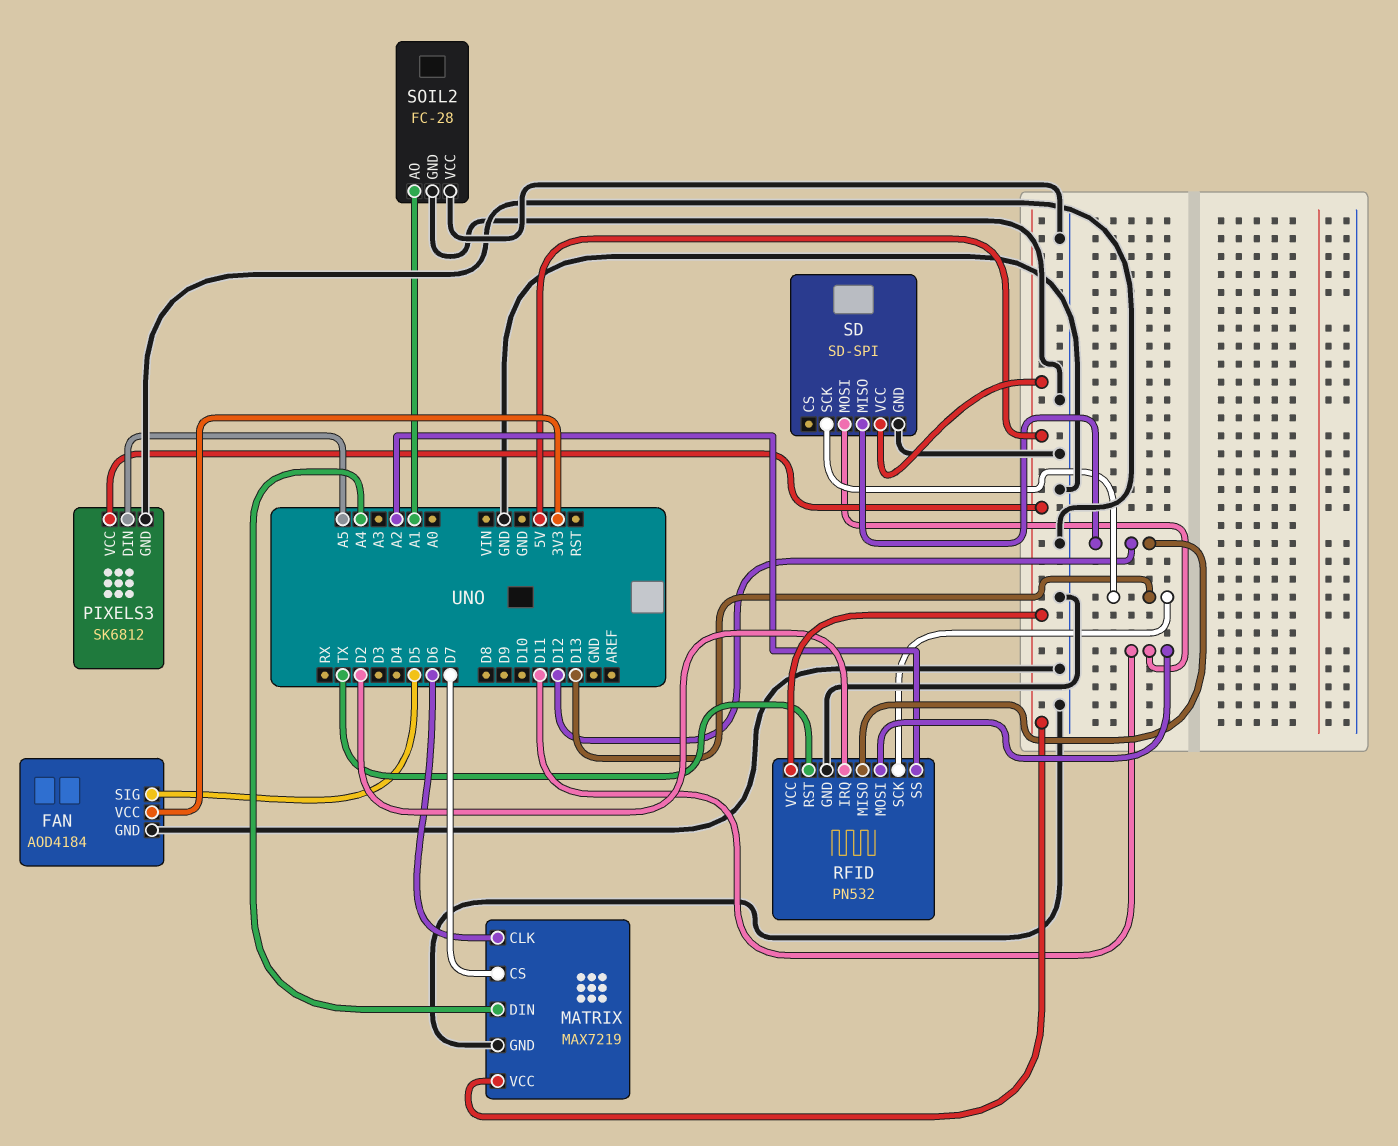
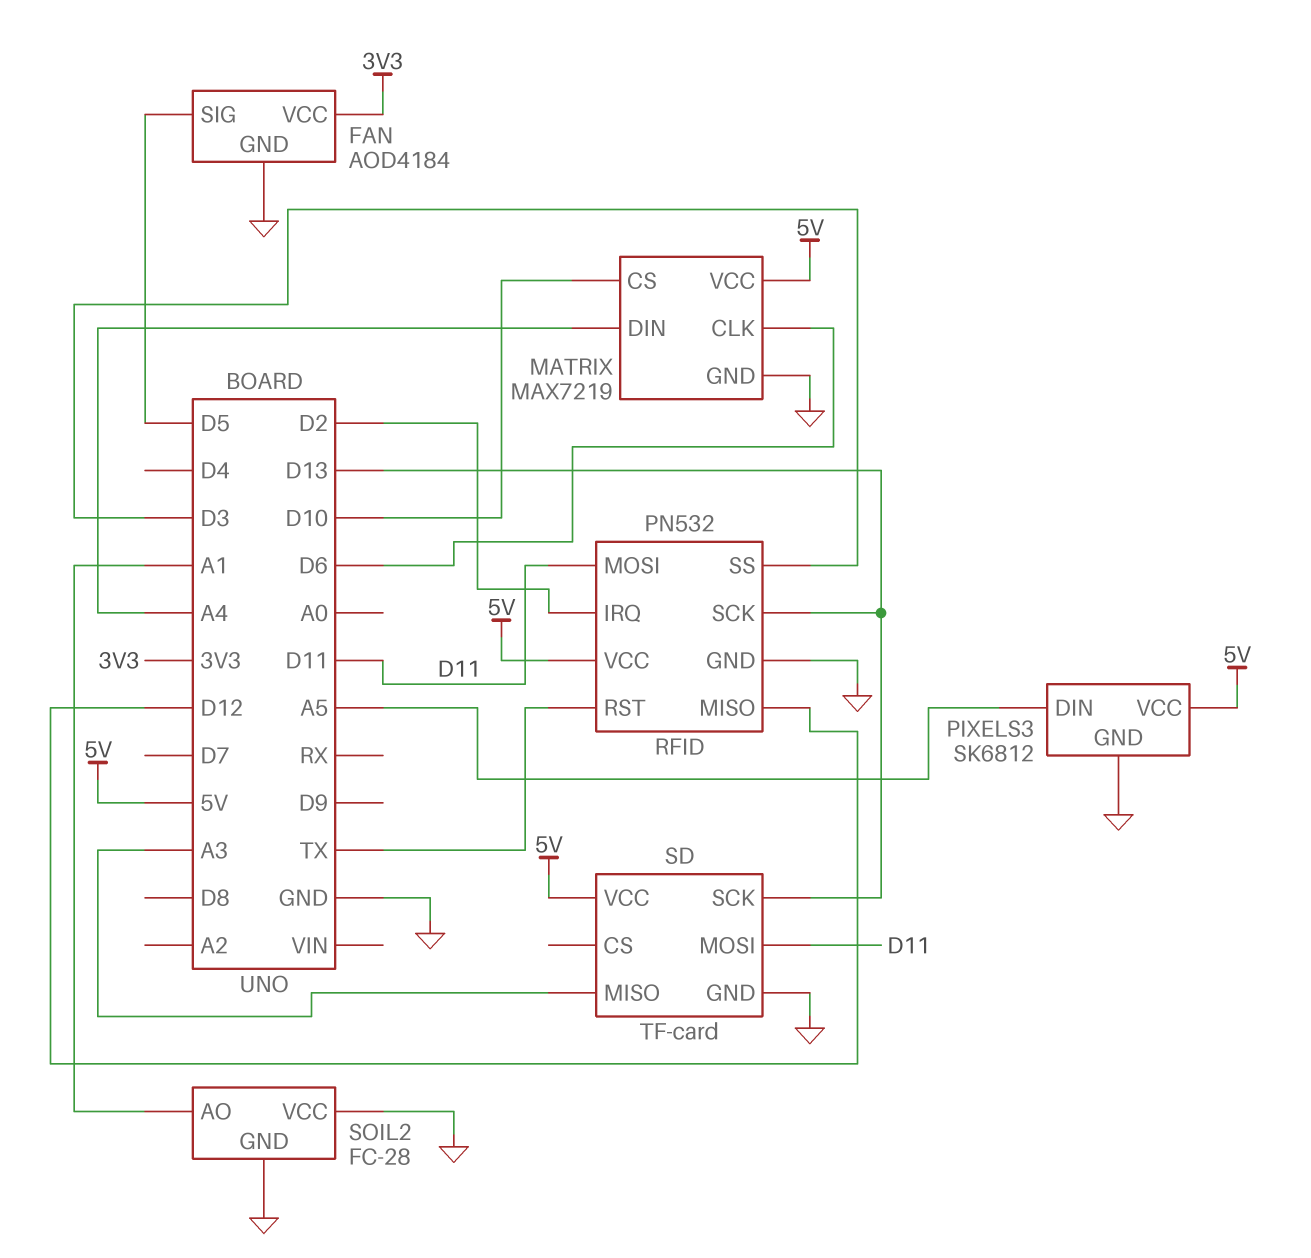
MATRIX pin CS: D7 -> D10
RFID pin SS: A2 -> D3
SD: SD-SPI -> TF-card
SD pin MISO: D12 -> A3

